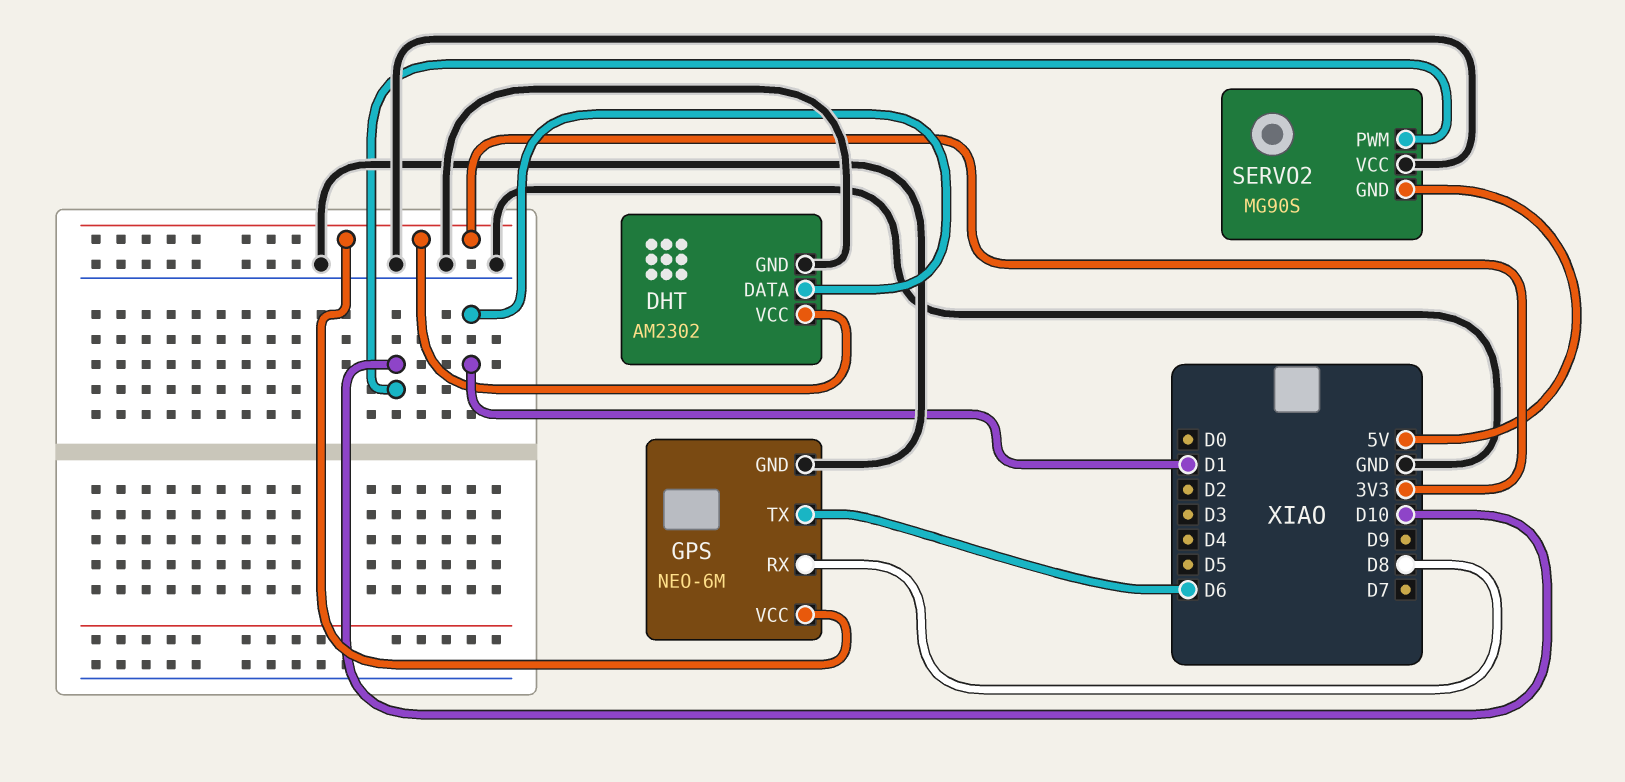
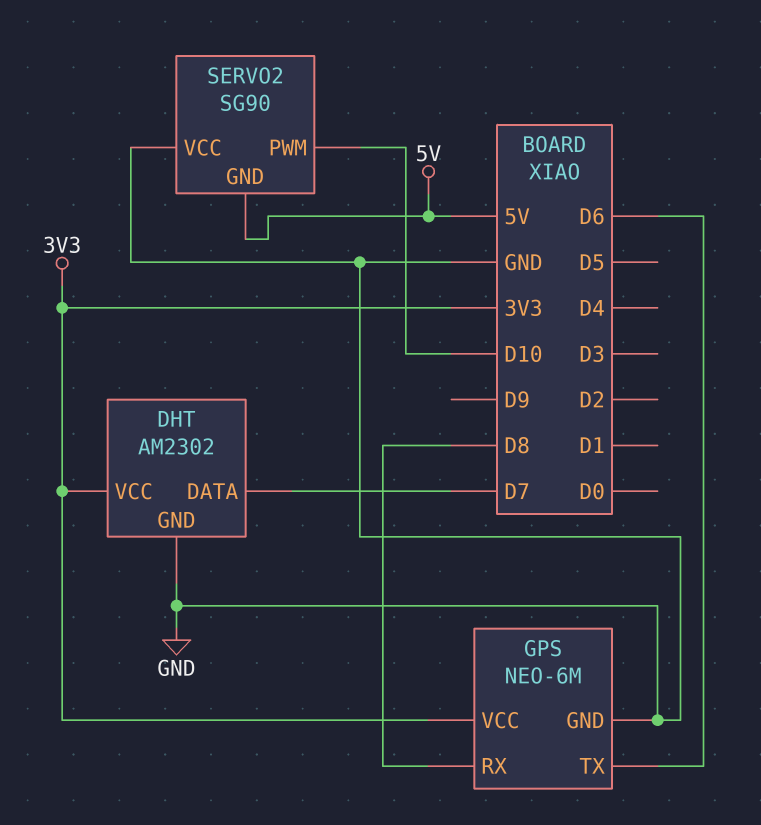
DHT pin DATA: D1 -> D7
SERVO2: MG90S -> SG90

